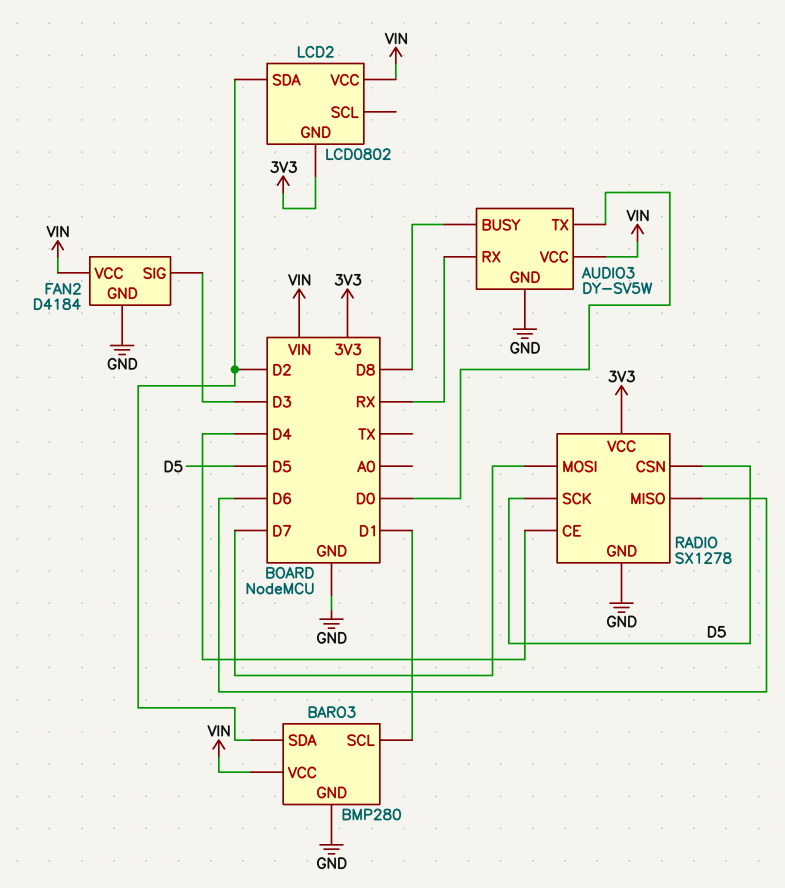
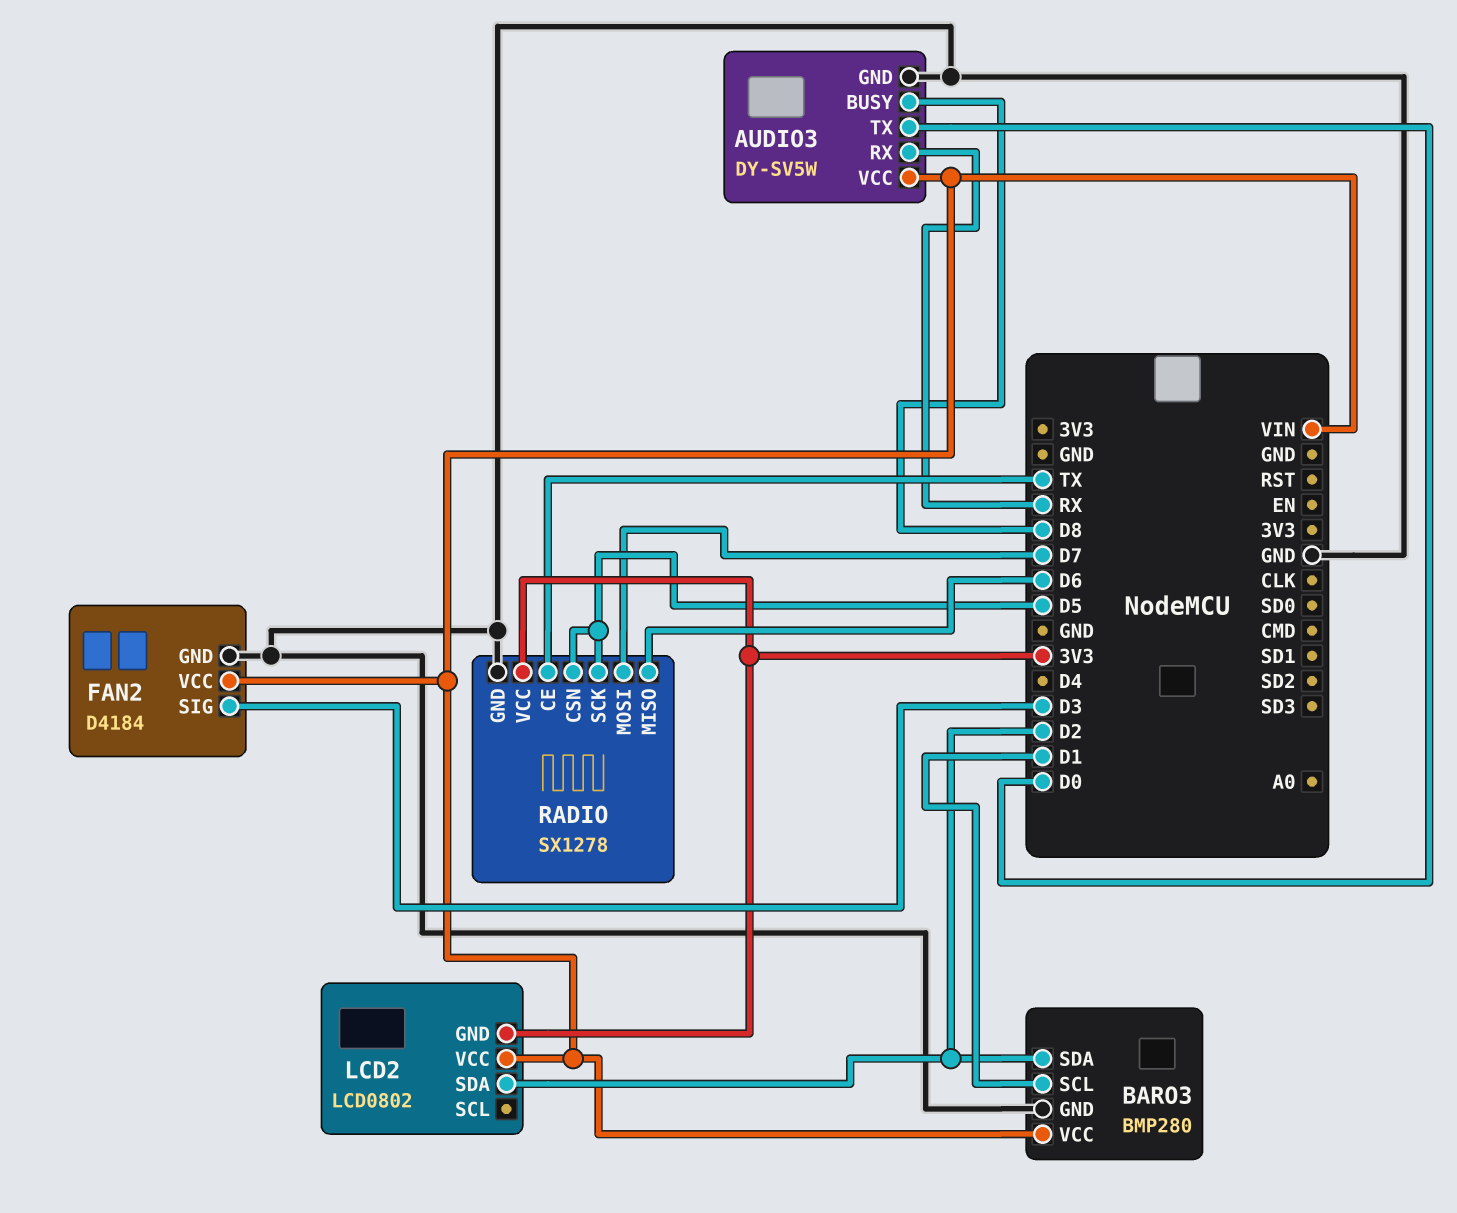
RADIO pin CE: D4 -> TX

